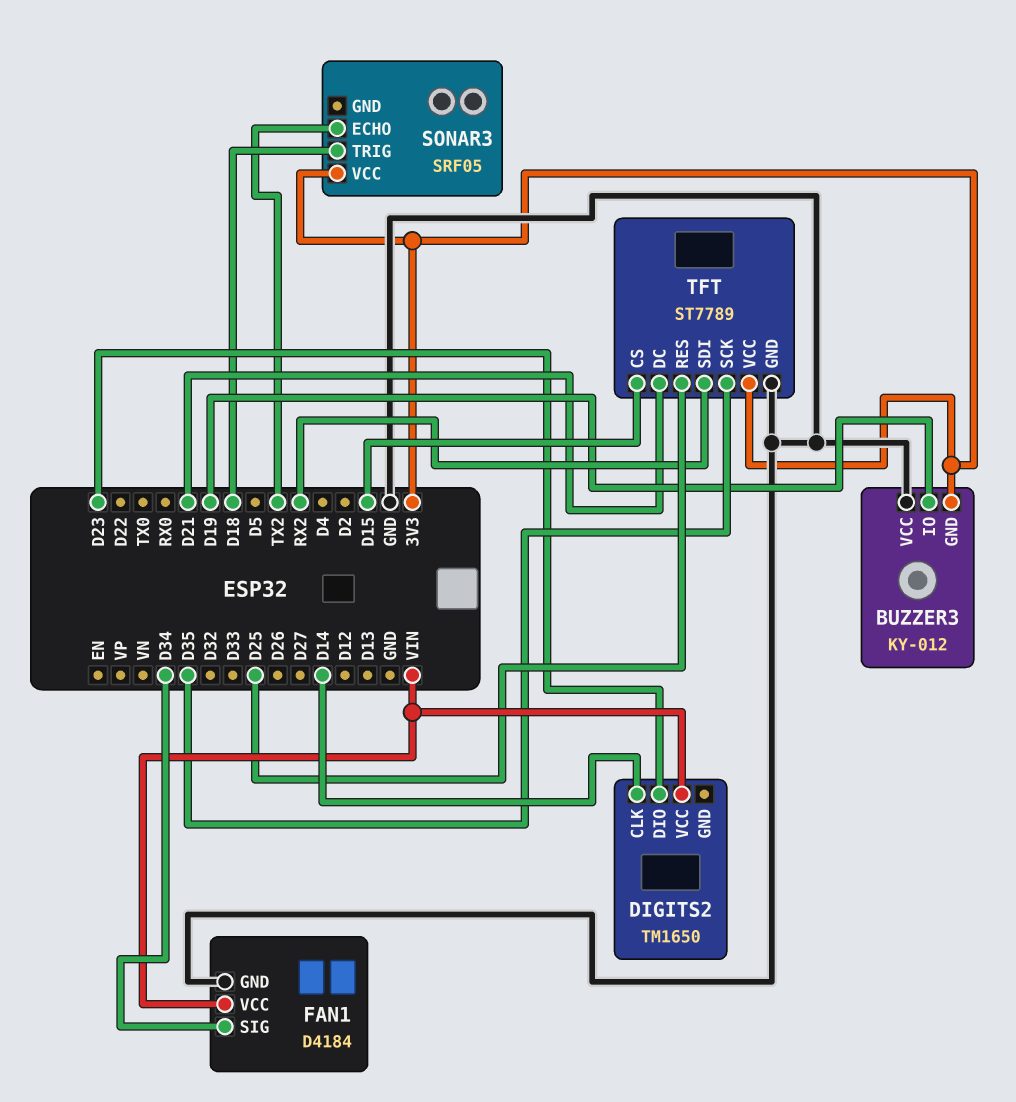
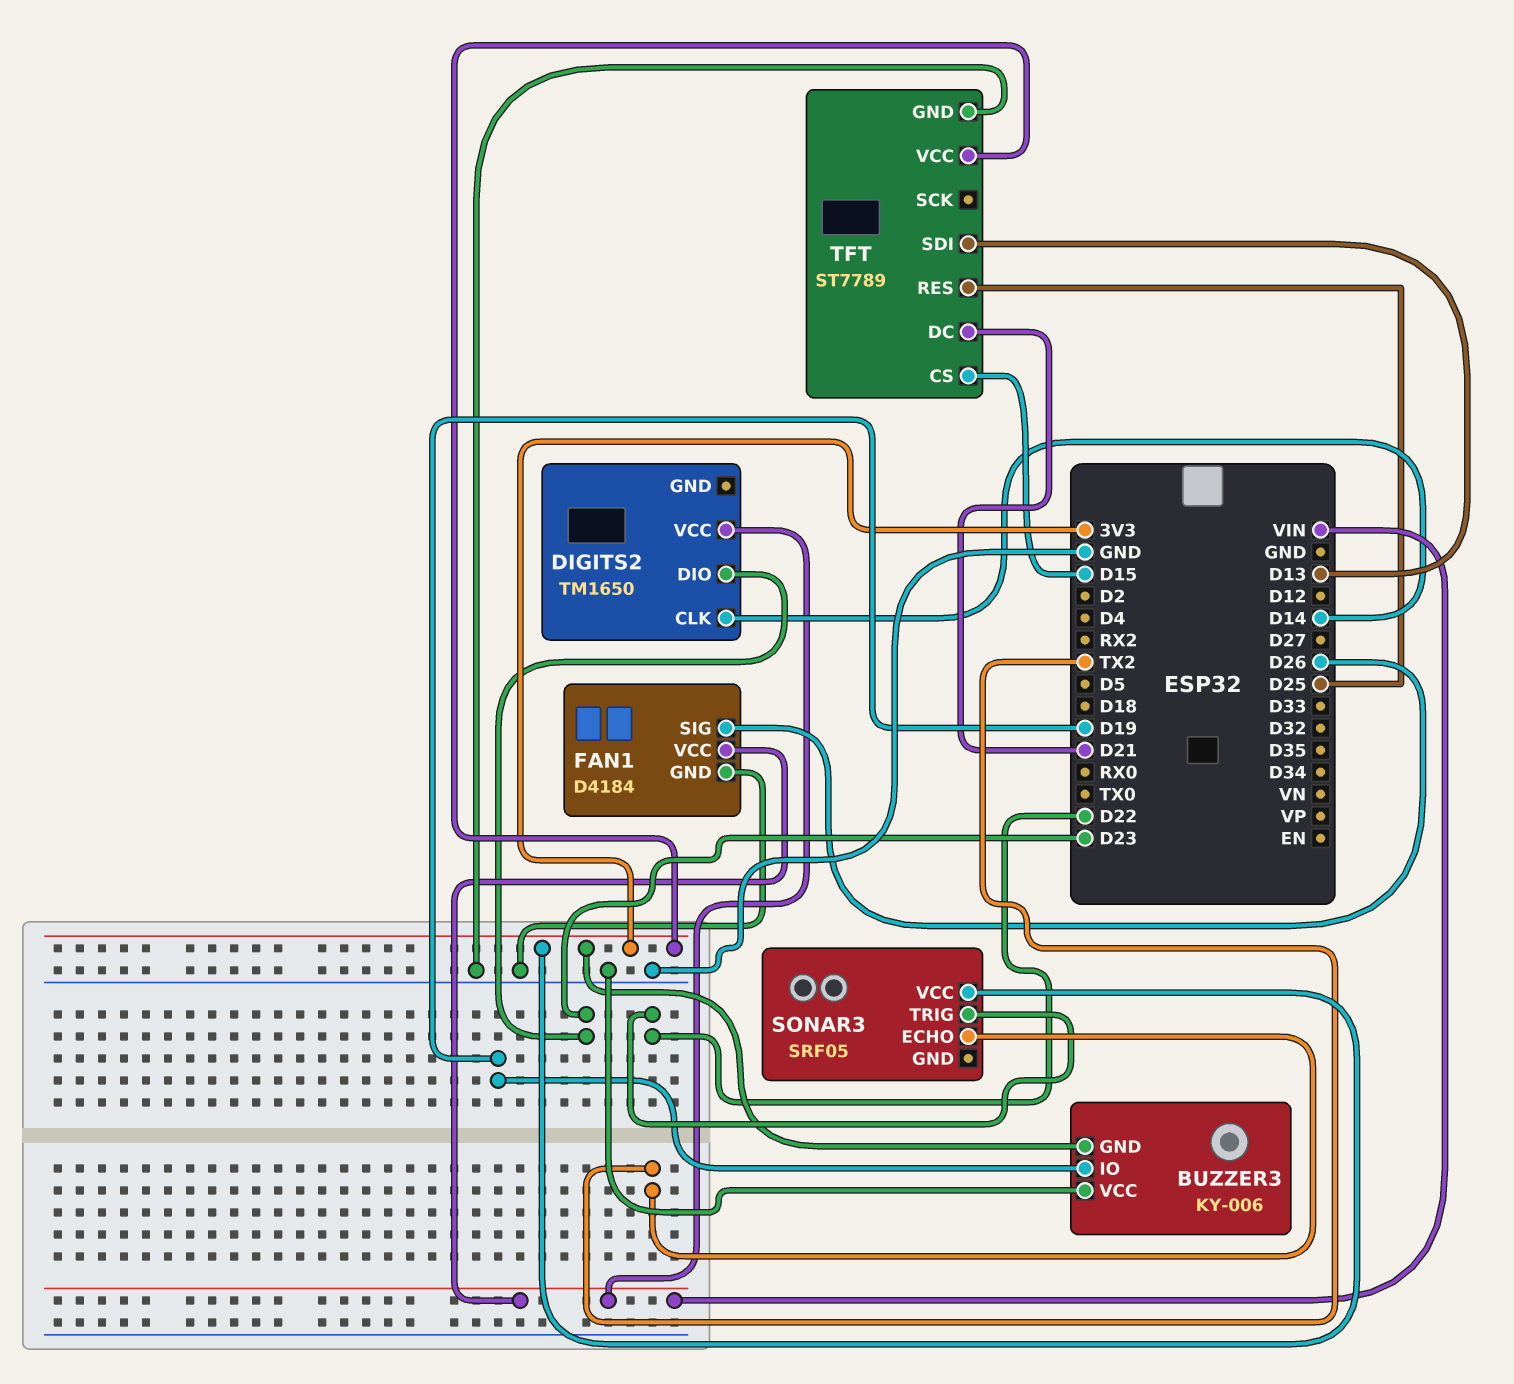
BUZZER3: KY-012 -> KY-006
FAN1 pin SIG: D34 -> D26
SONAR3 pin TRIG: D18 -> D22
TFT pin SCK: D35 -> none
TFT pin SDI: RX2 -> D13

